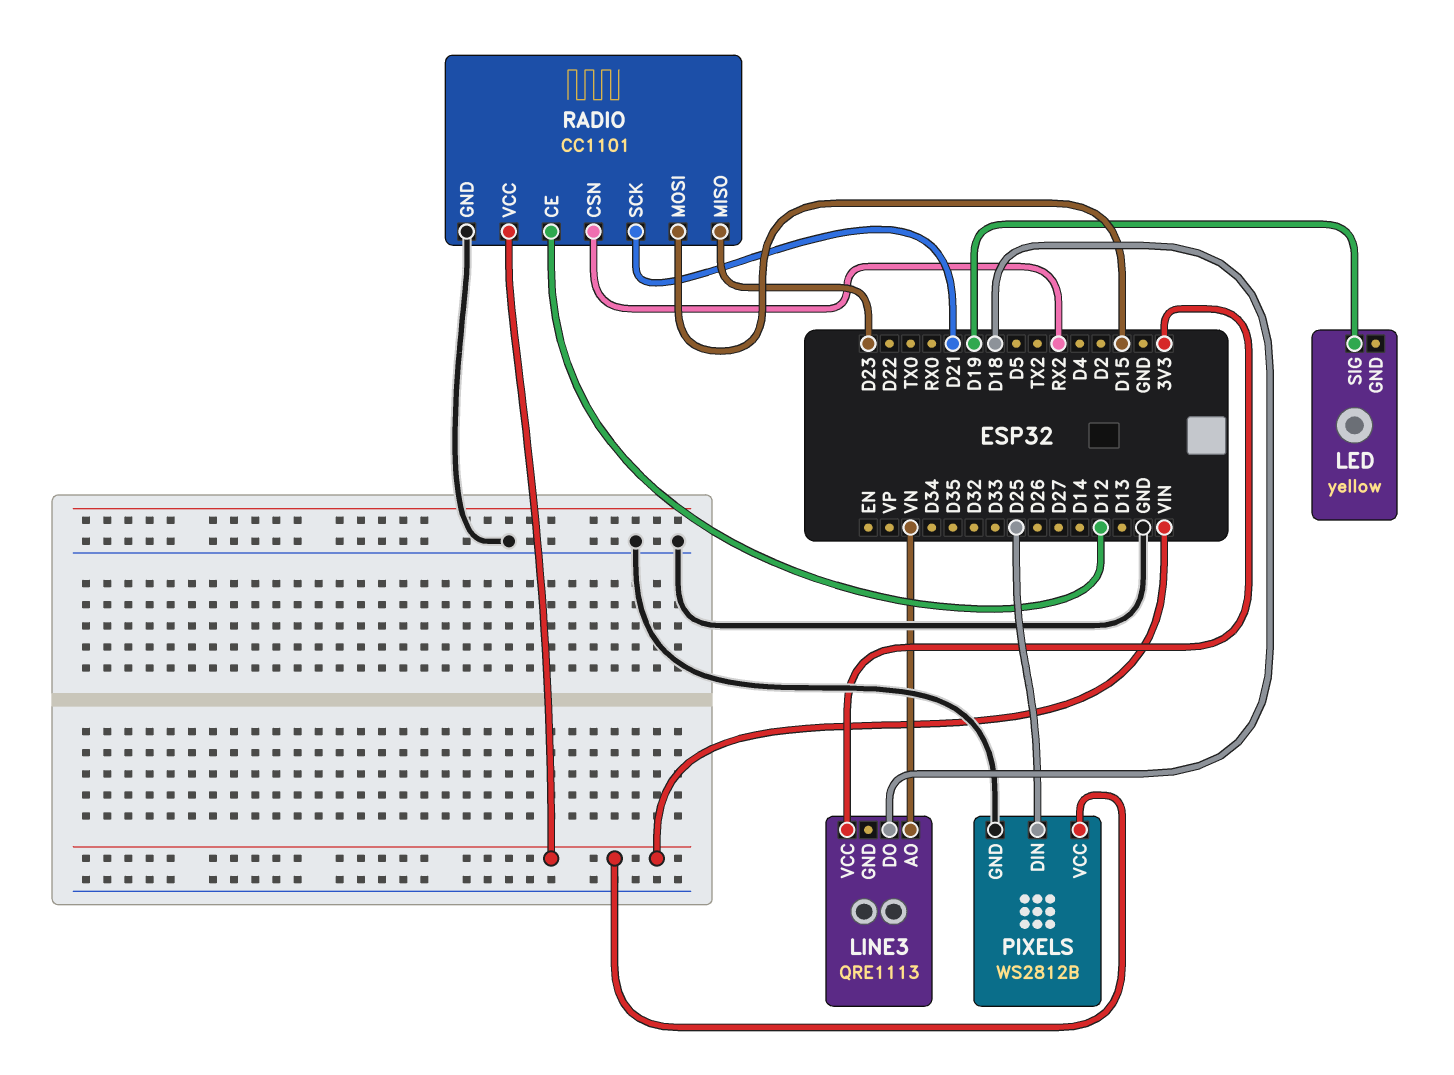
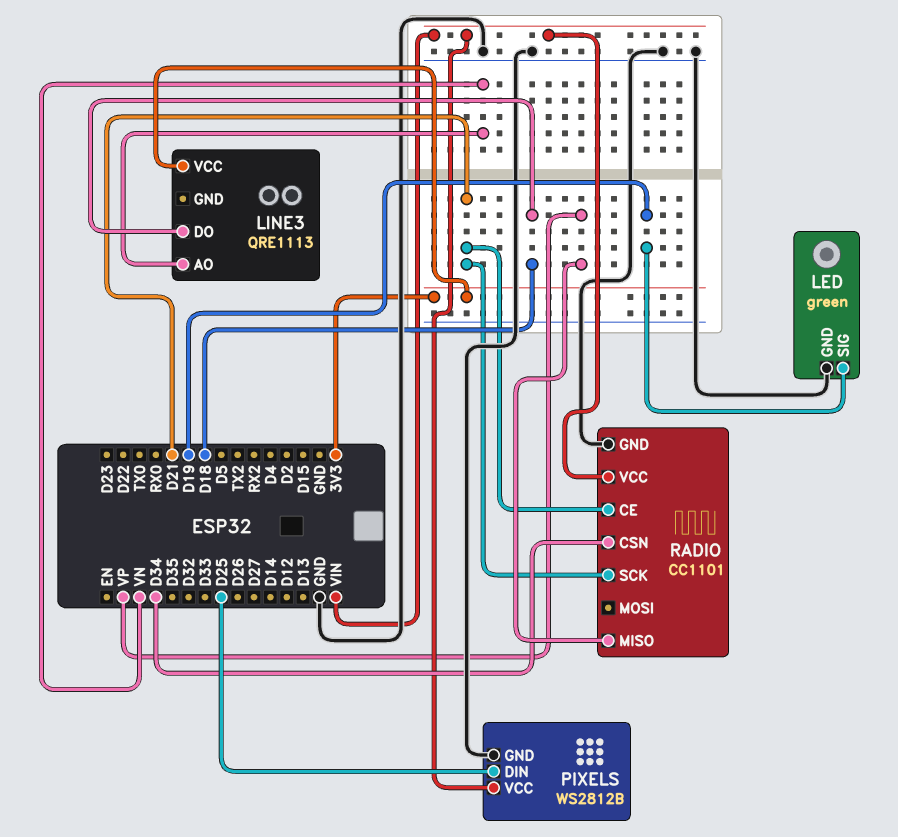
LED: yellow -> green
LED pin GND: none -> GND
RADIO pin CE: D12 -> D21
RADIO pin CSN: RX2 -> D34
RADIO pin MISO: D23 -> VP
RADIO pin MOSI: D15 -> none

